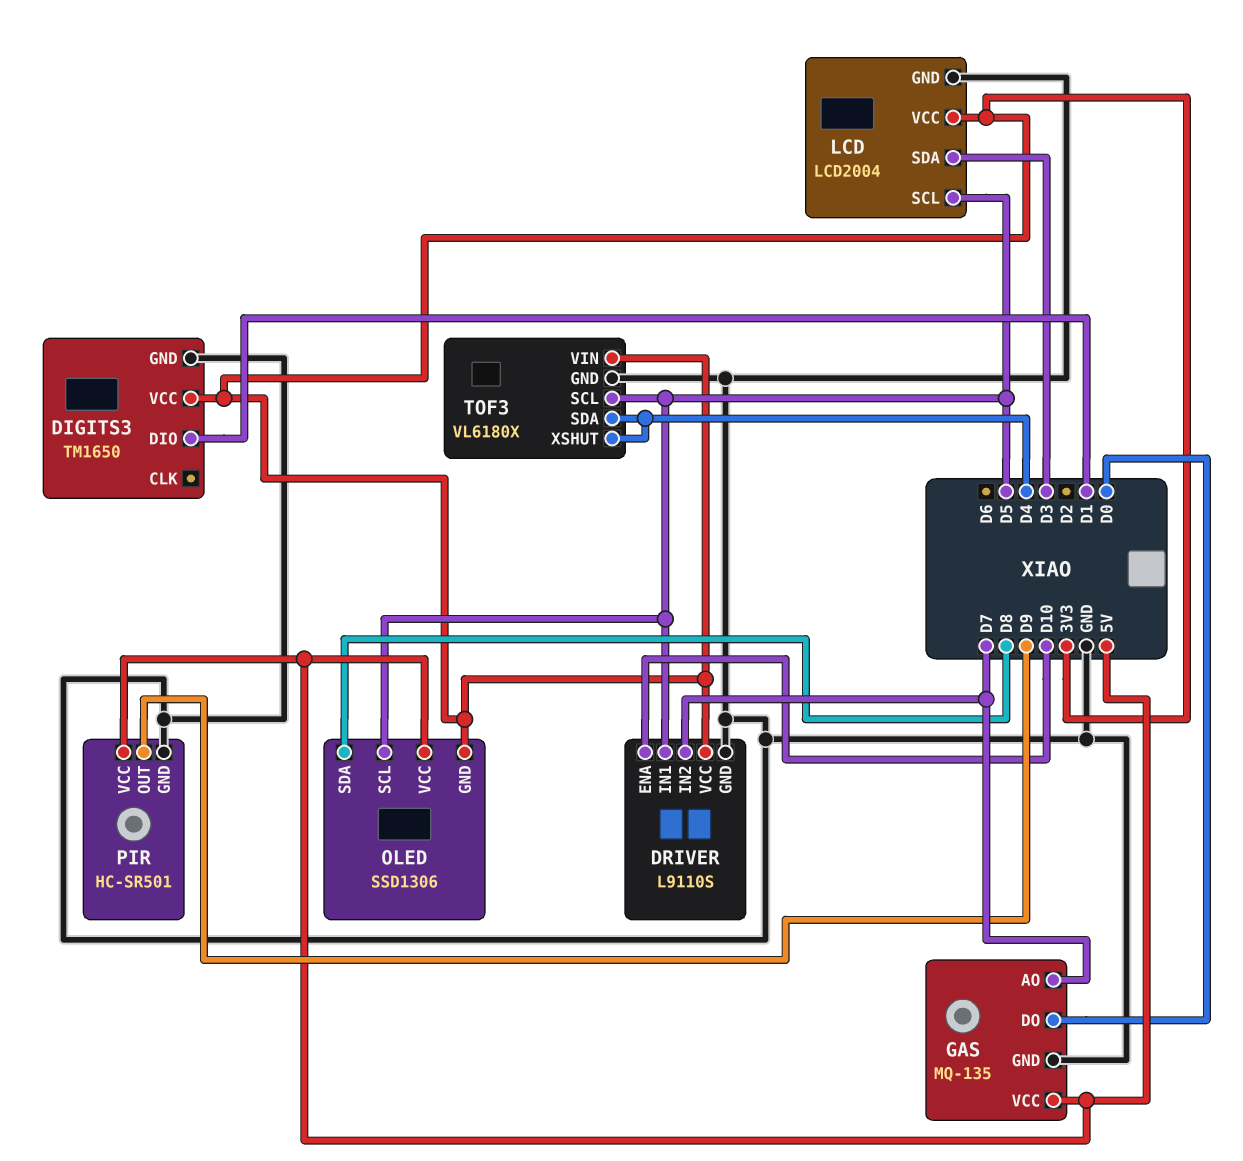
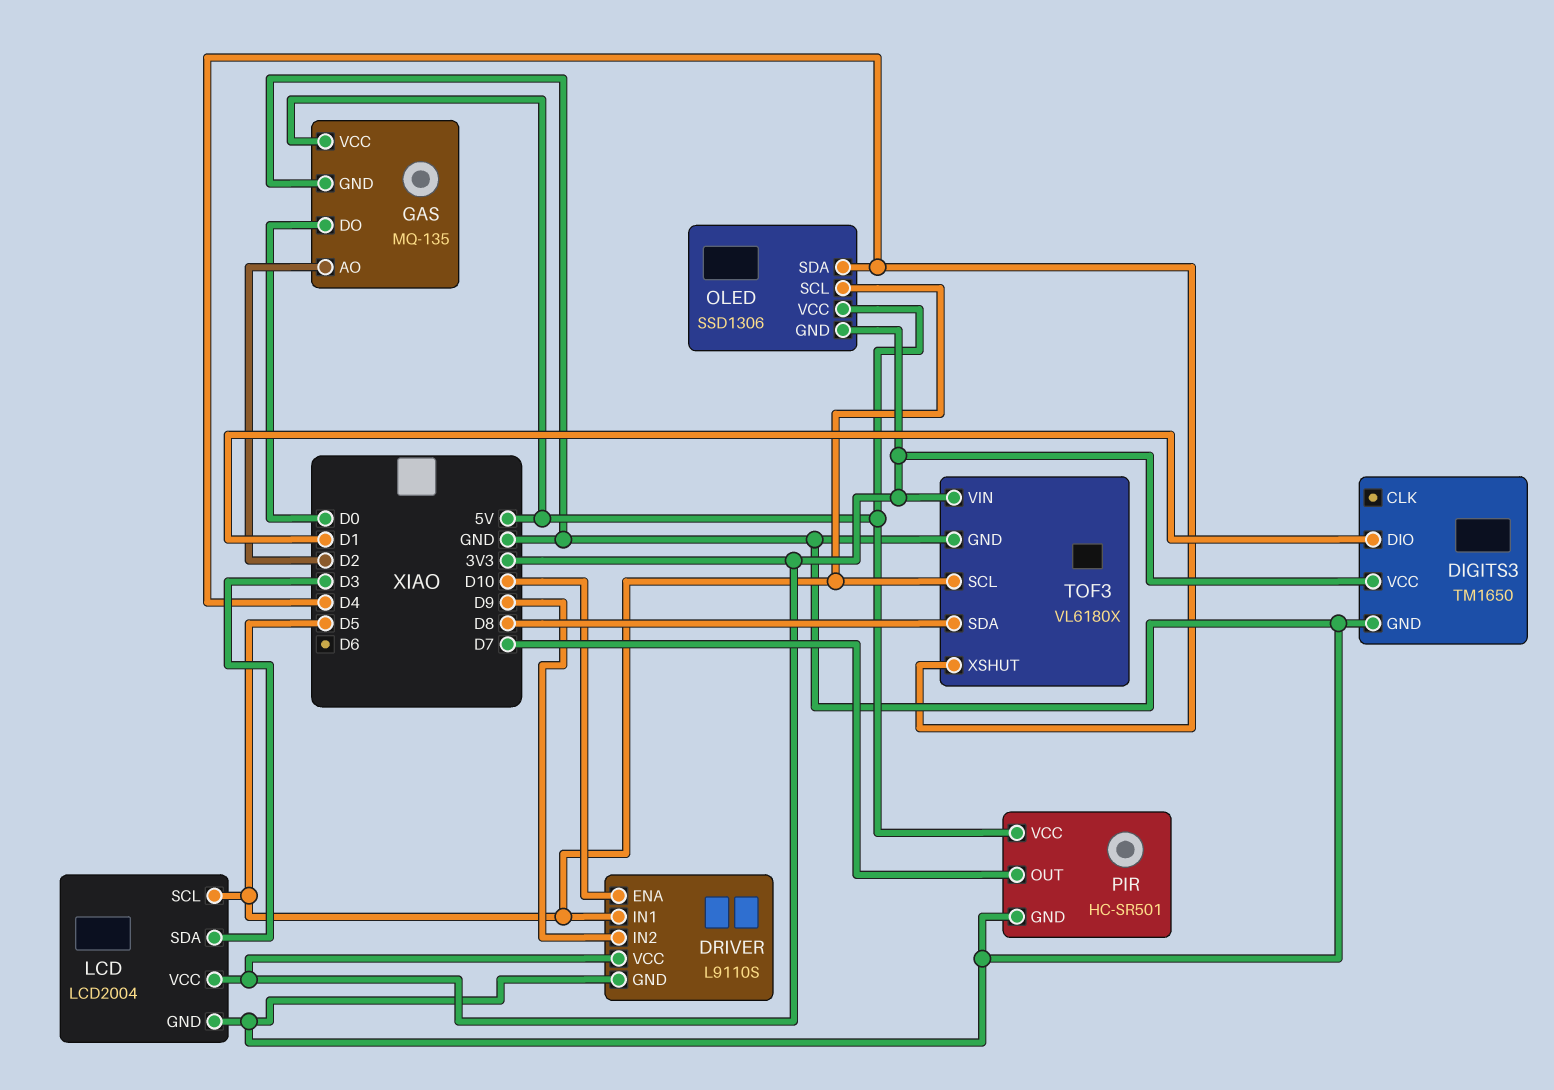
DRIVER pin IN2: D7 -> D9
GAS pin AO: D7 -> D2
OLED pin SDA: D8 -> D4
PIR pin OUT: D9 -> D7
TOF3 pin SDA: D4 -> D8

